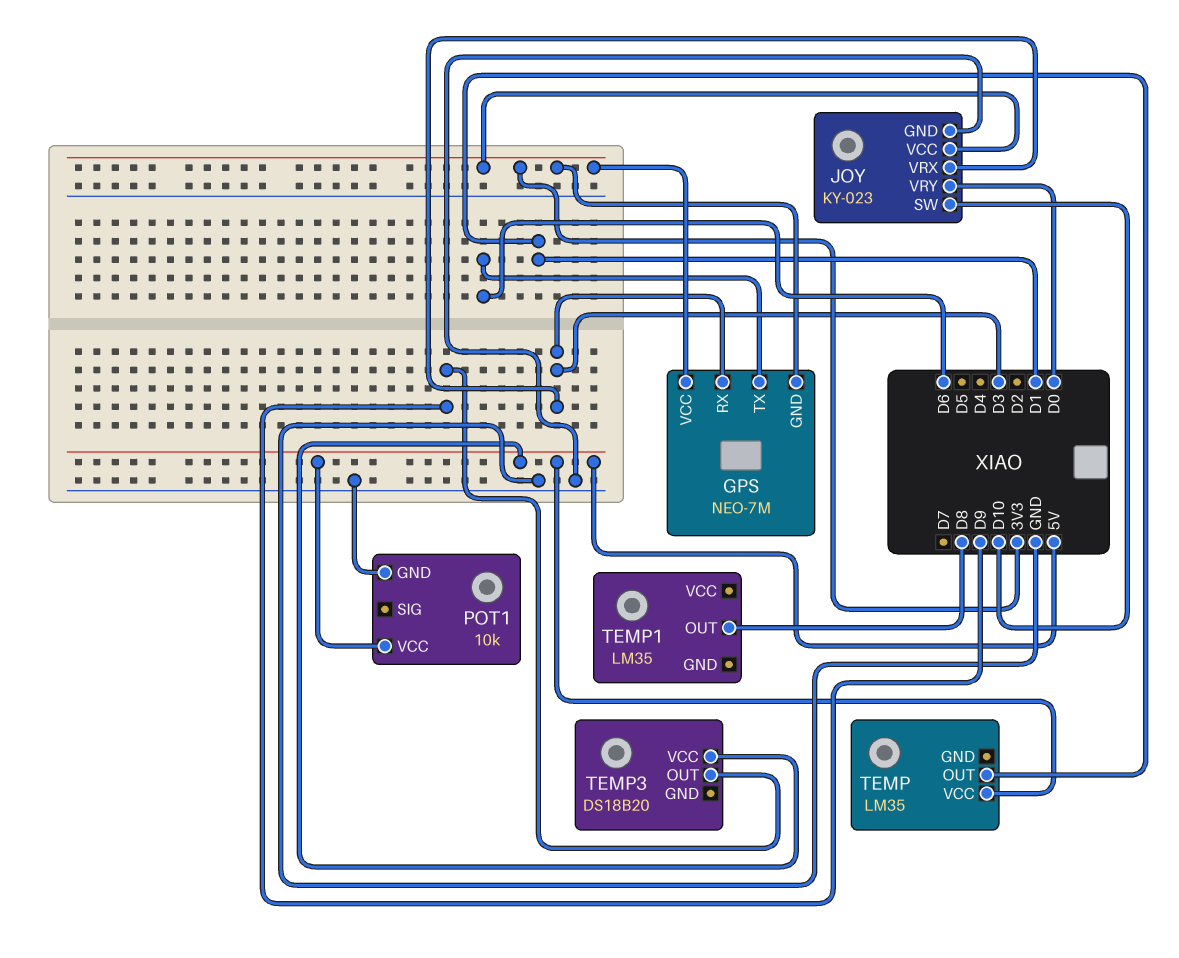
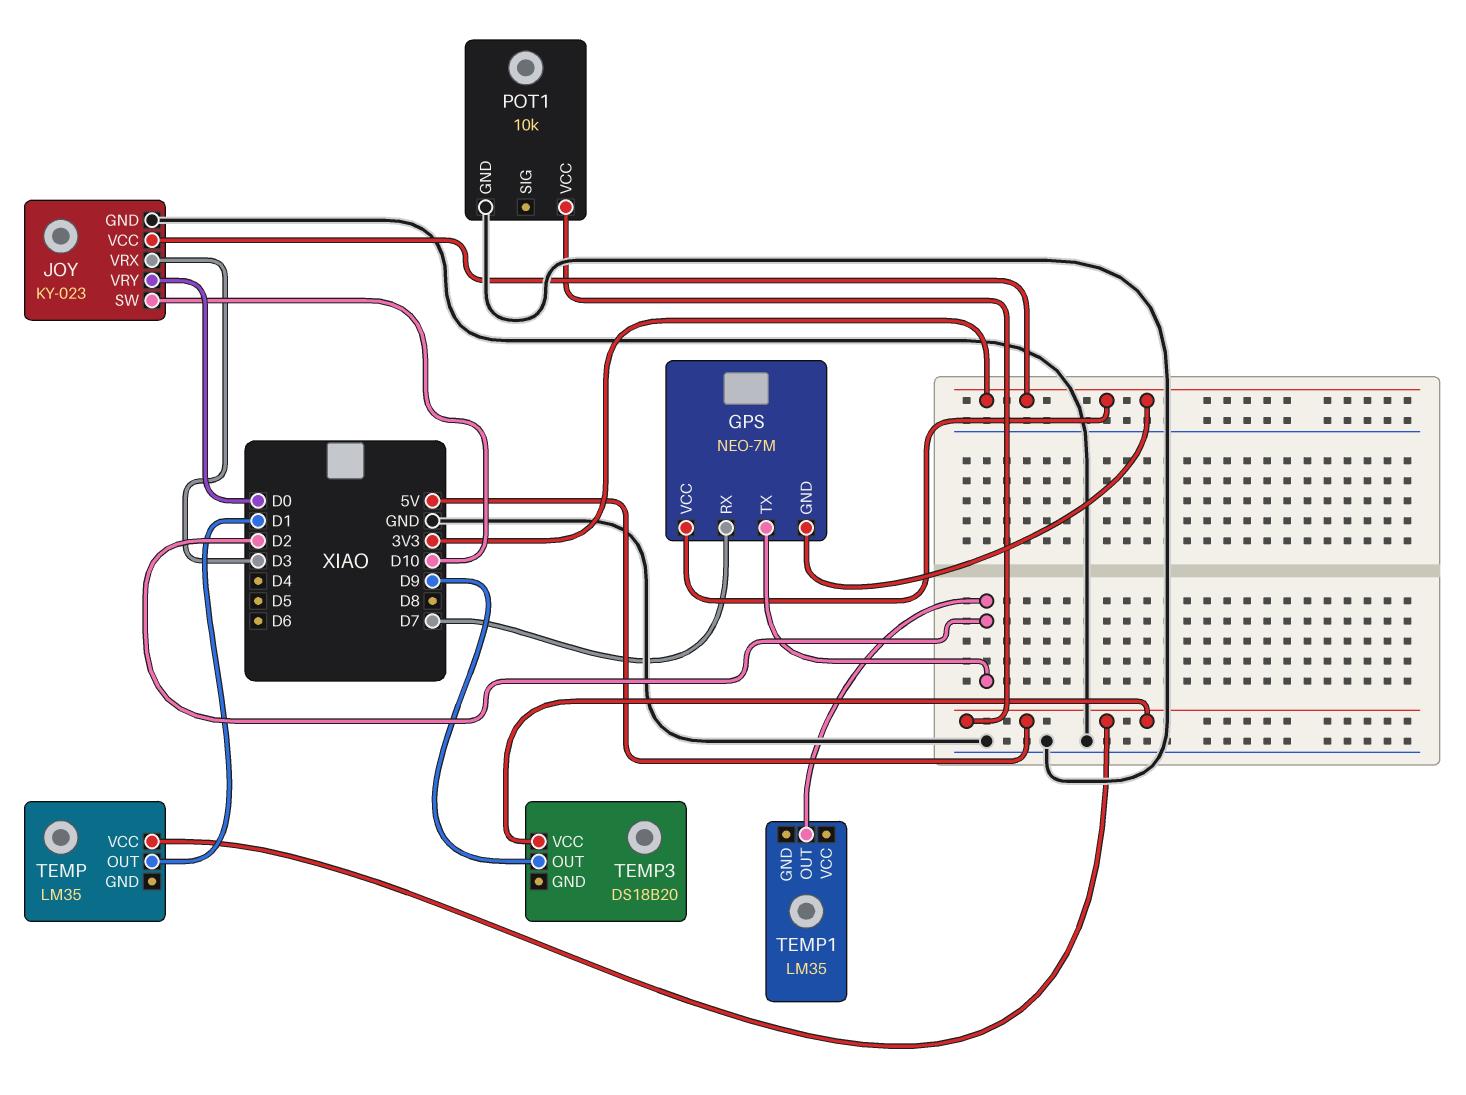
GPS pin RX: D3 -> D7
GPS pin TX: D6 -> D2
TEMP1 pin OUT: D8 -> D2

